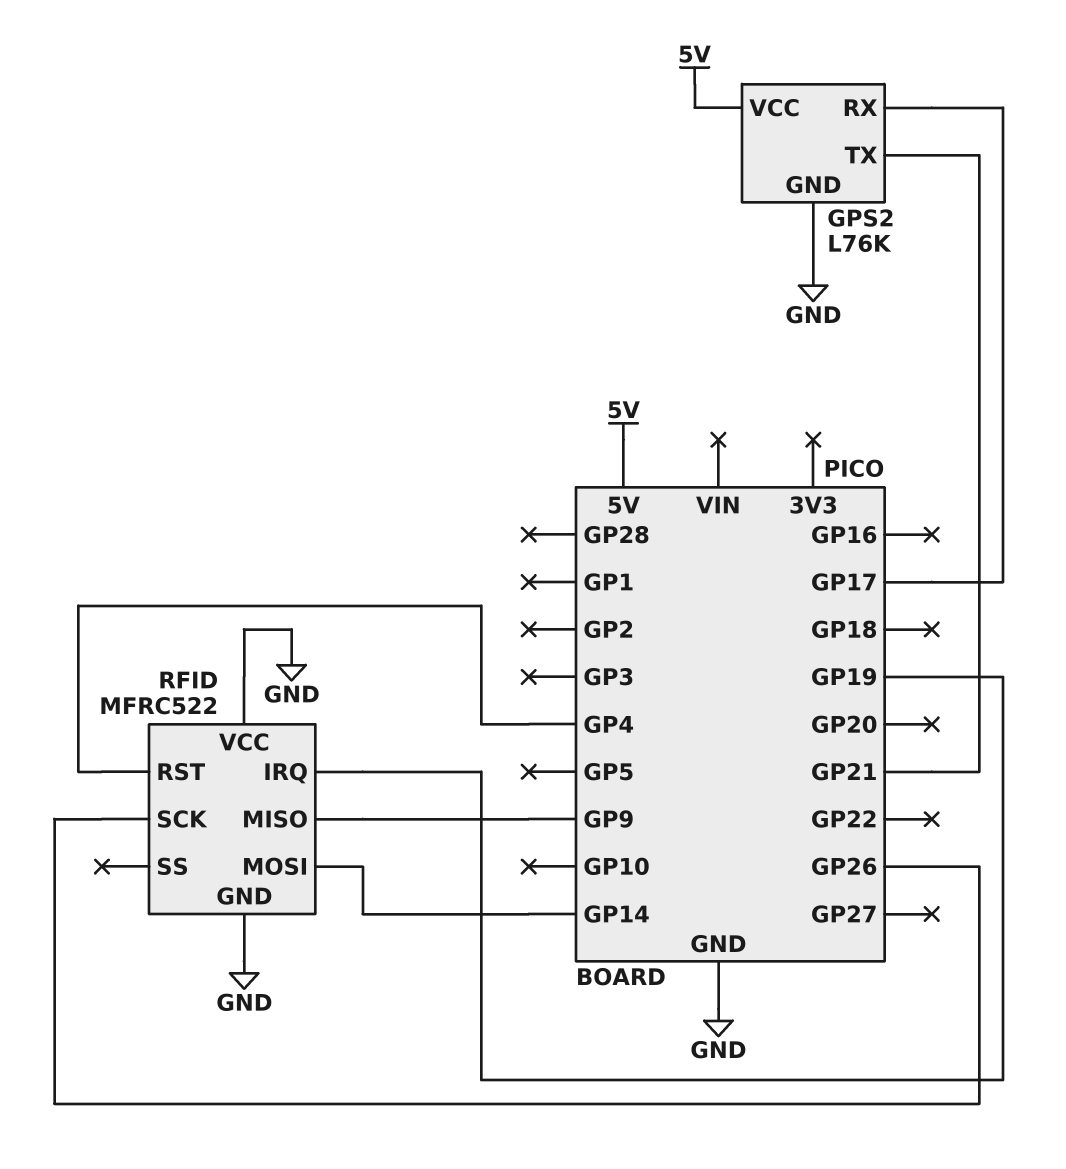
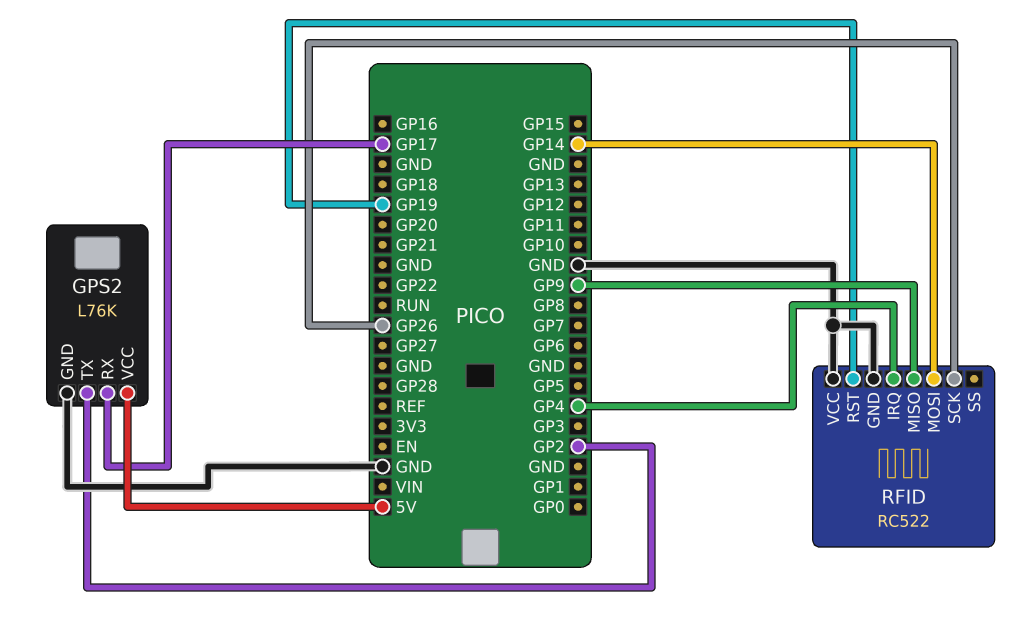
GPS2 pin TX: GP21 -> GP2
RFID: MFRC522 -> RC522
RFID pin IRQ: GP19 -> GP4
RFID pin RST: GP4 -> GP19

